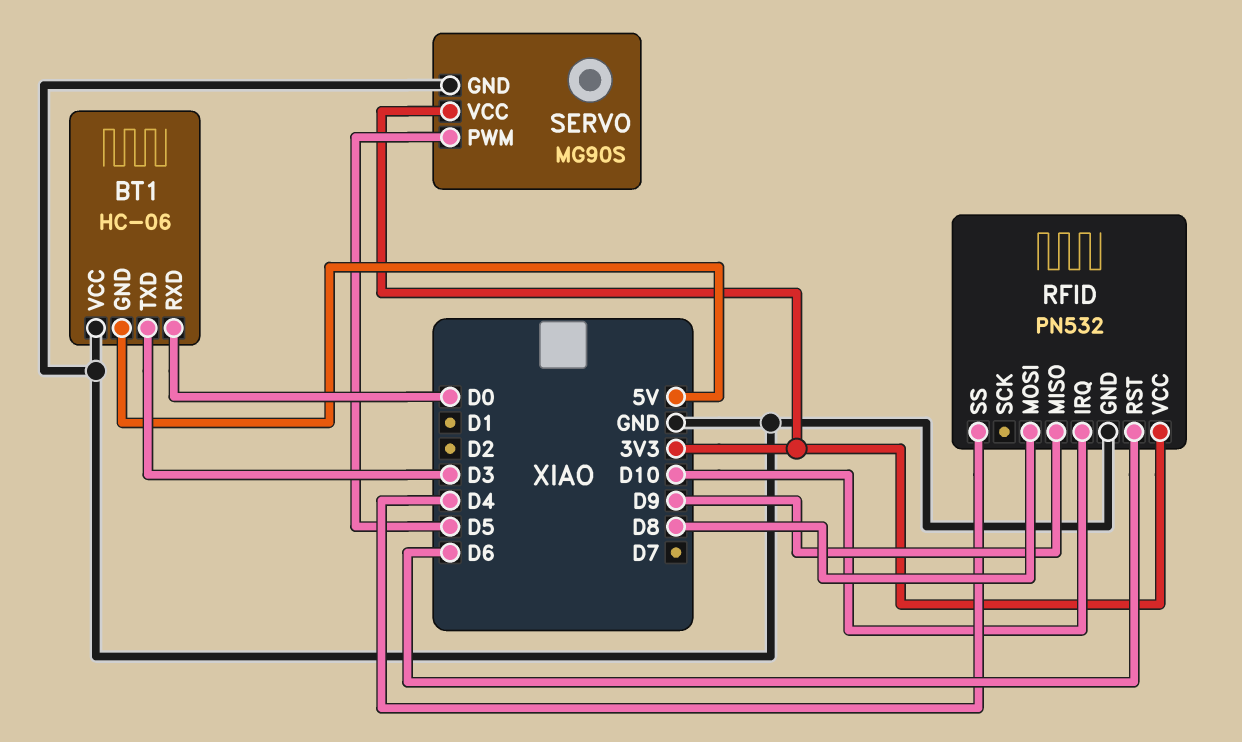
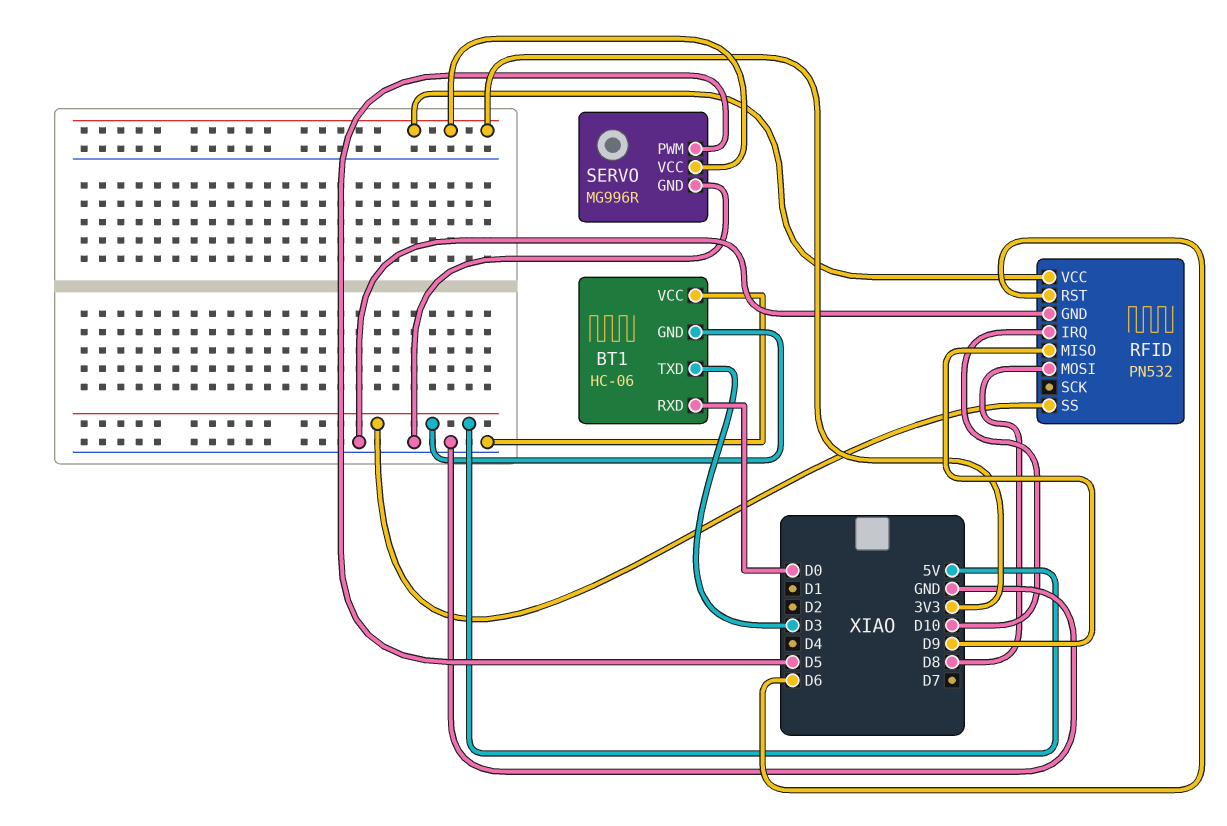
RFID pin SS: D4 -> 5V
SERVO: MG90S -> MG996R

